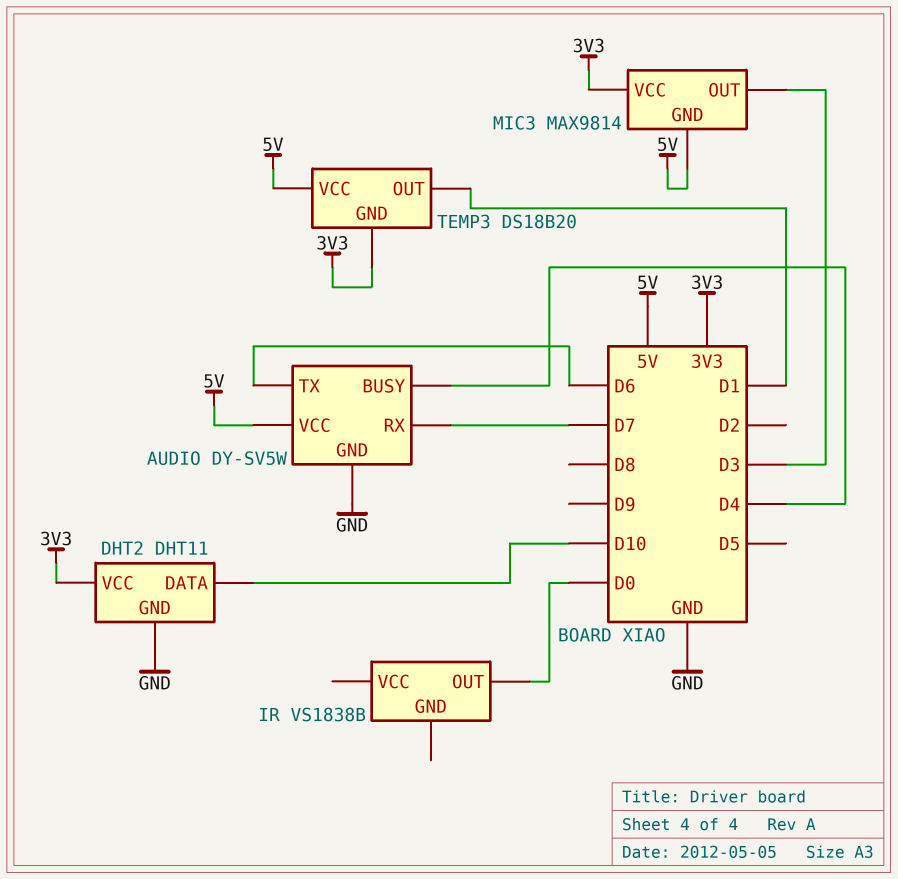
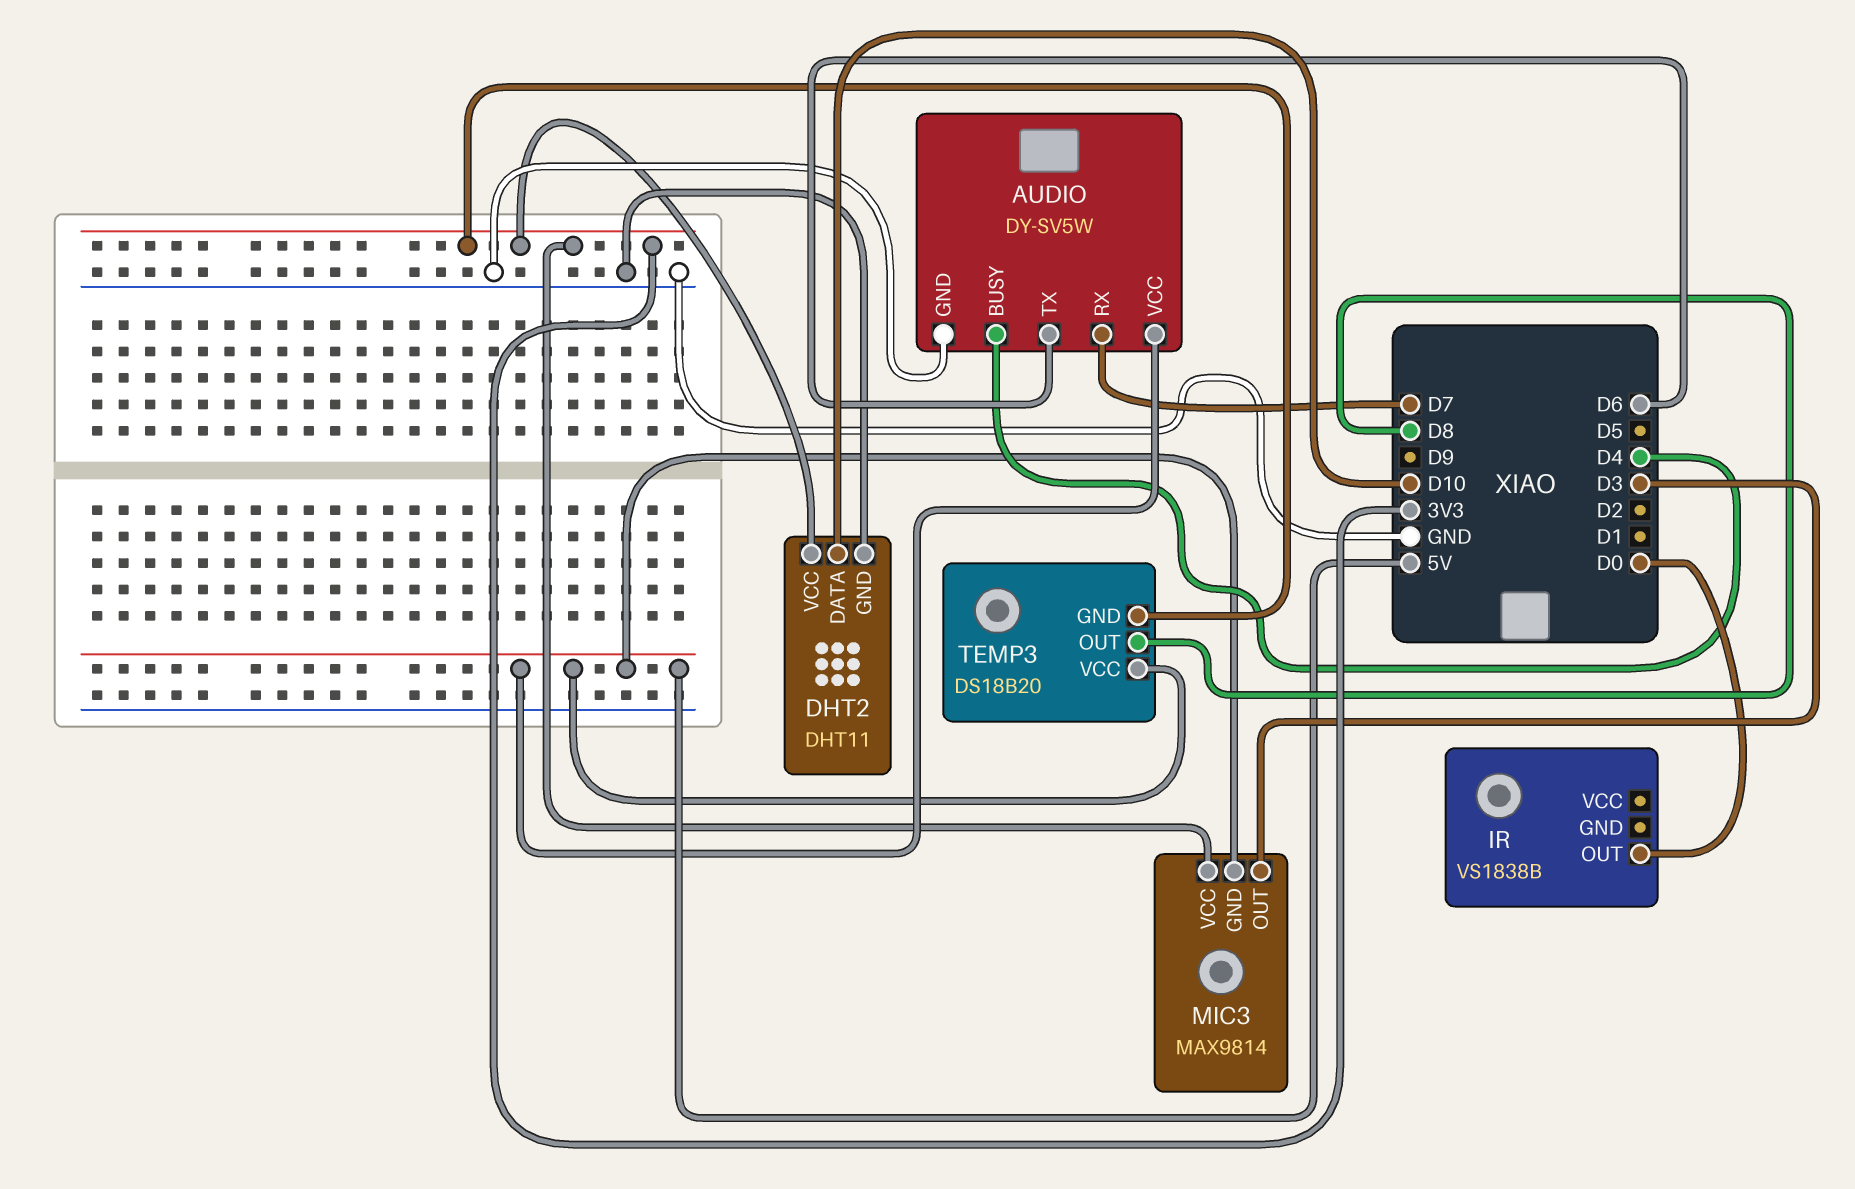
TEMP3 pin OUT: D1 -> D8

